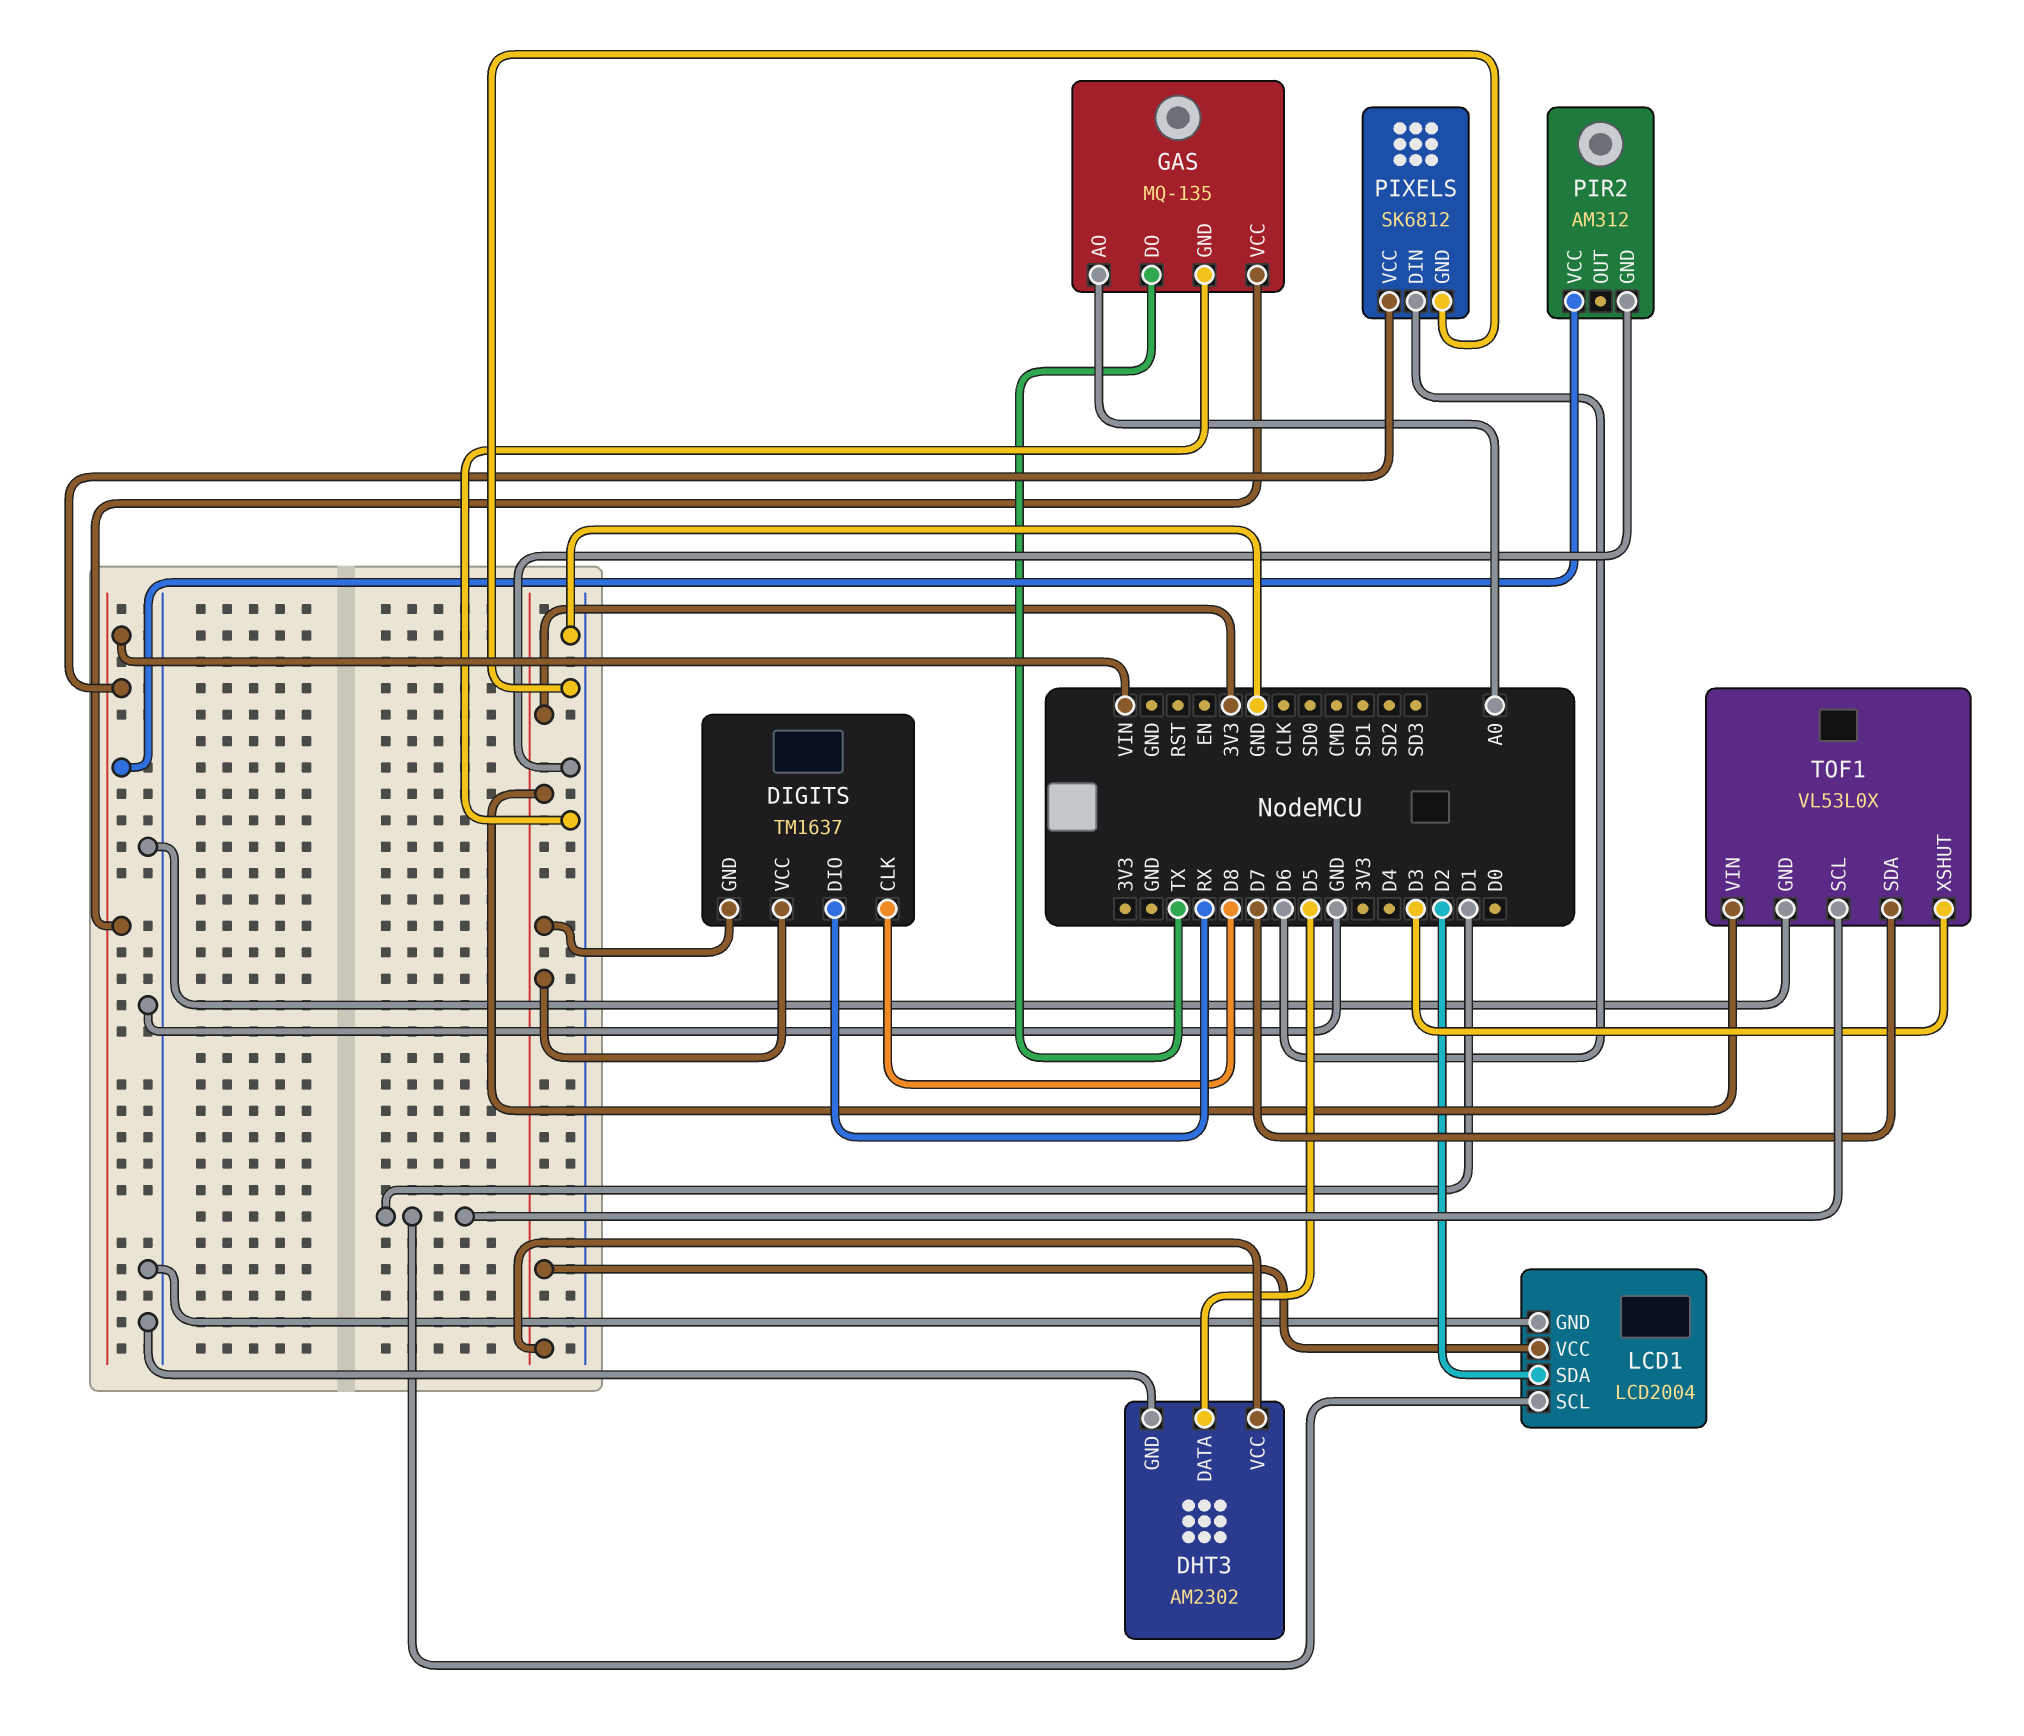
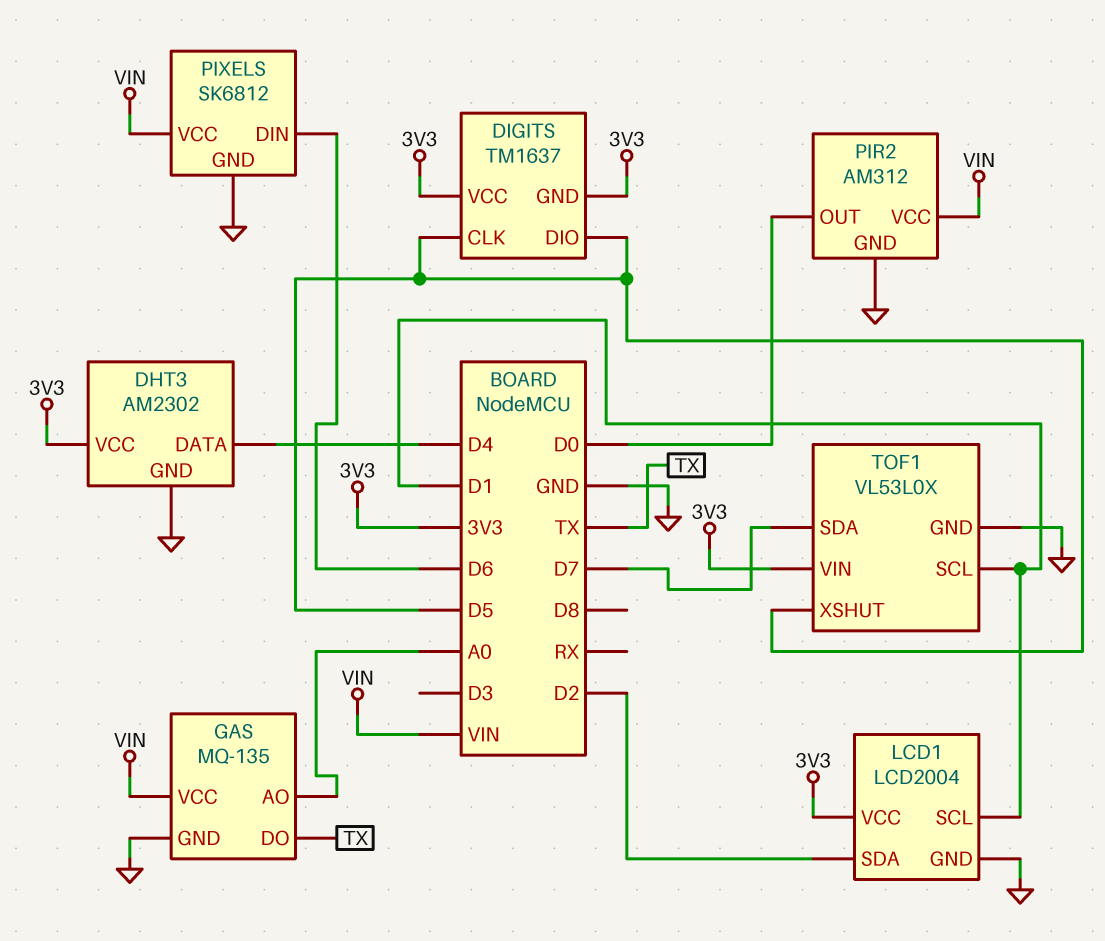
DHT3 pin DATA: D5 -> D4
DIGITS pin CLK: D8 -> D5
DIGITS pin DIO: RX -> D5
PIR2 pin OUT: none -> D0
TOF1 pin XSHUT: D3 -> D5

